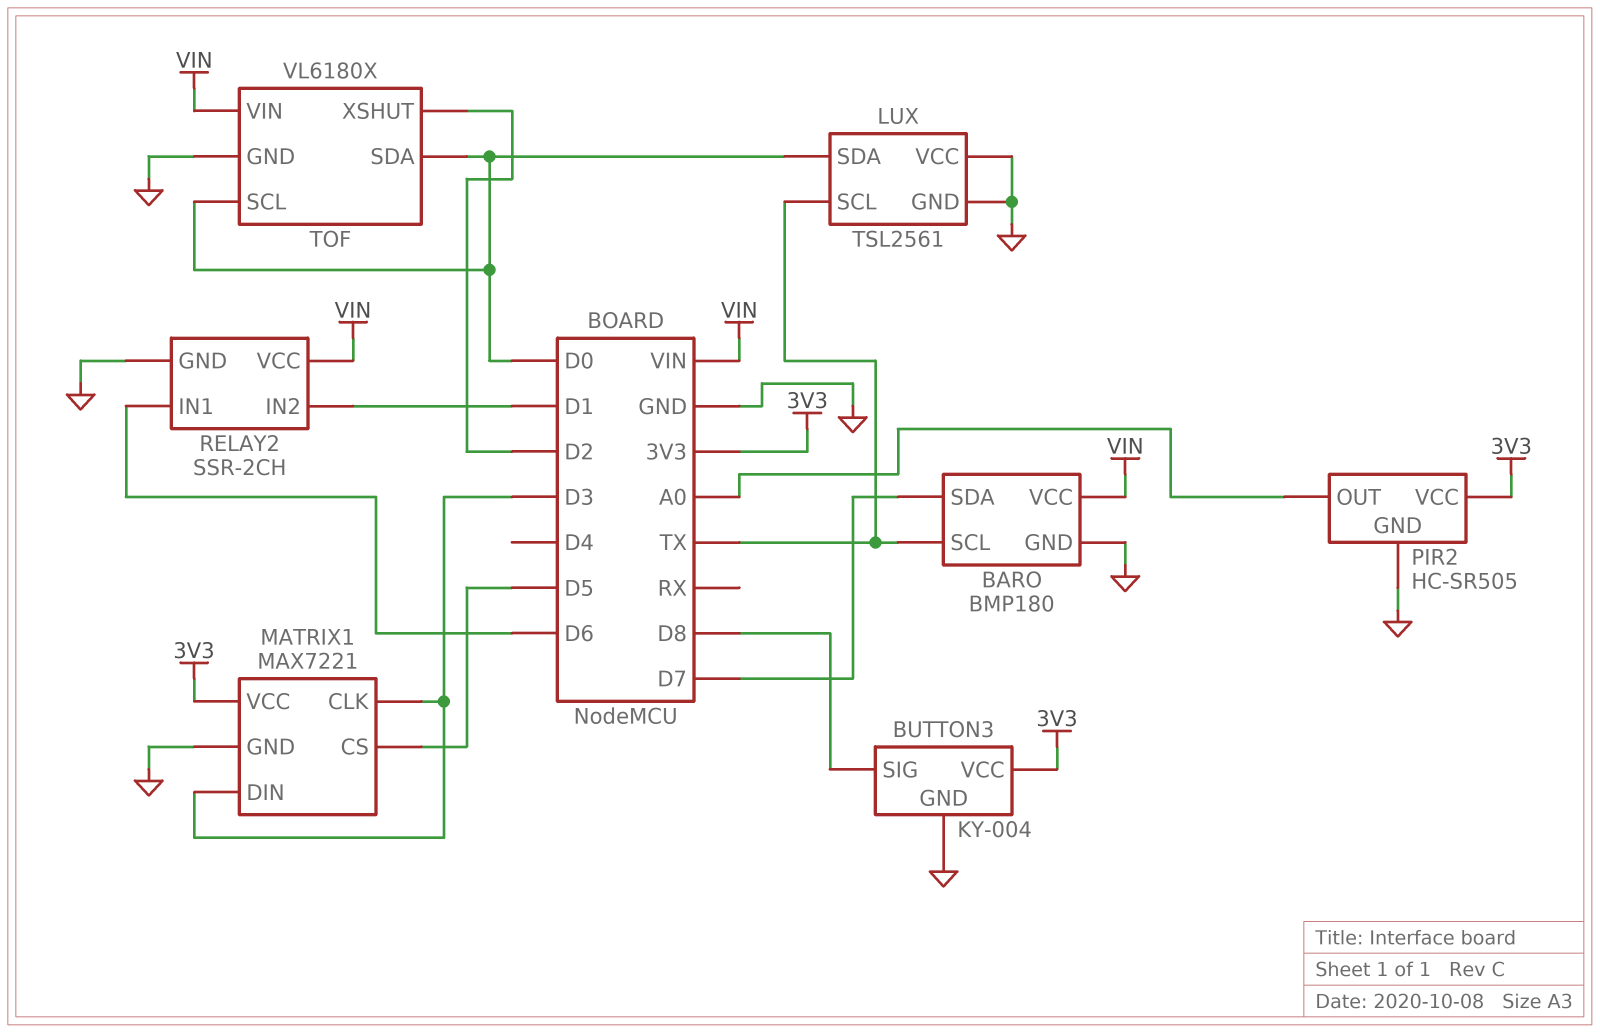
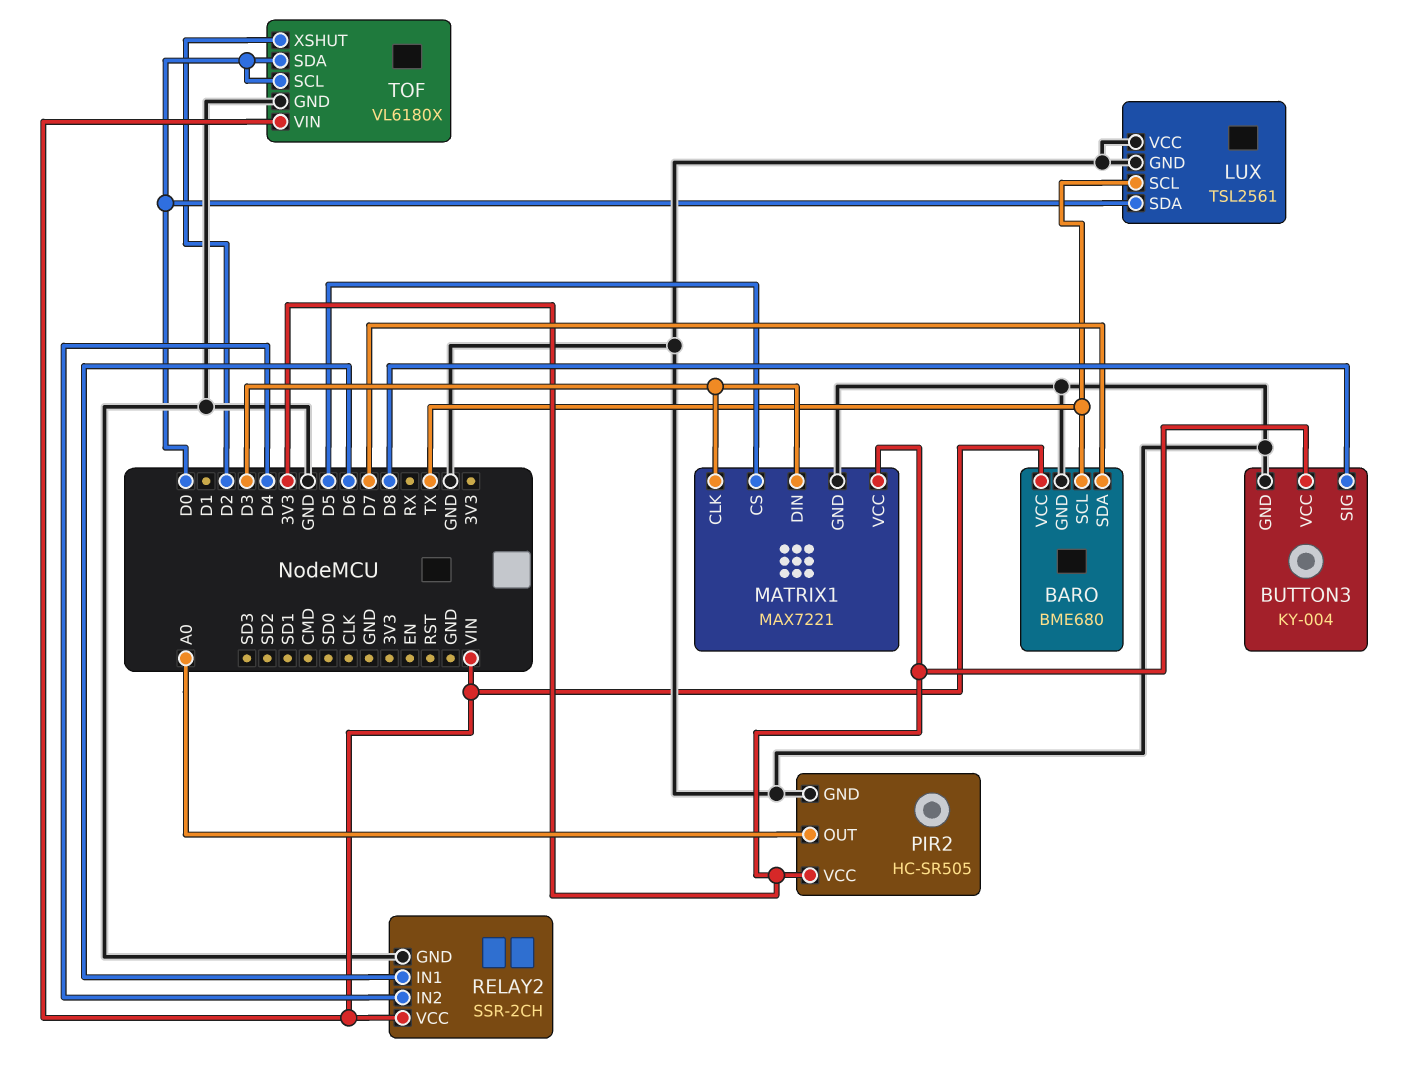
BARO: BMP180 -> BME680
RELAY2 pin IN2: D1 -> D4

